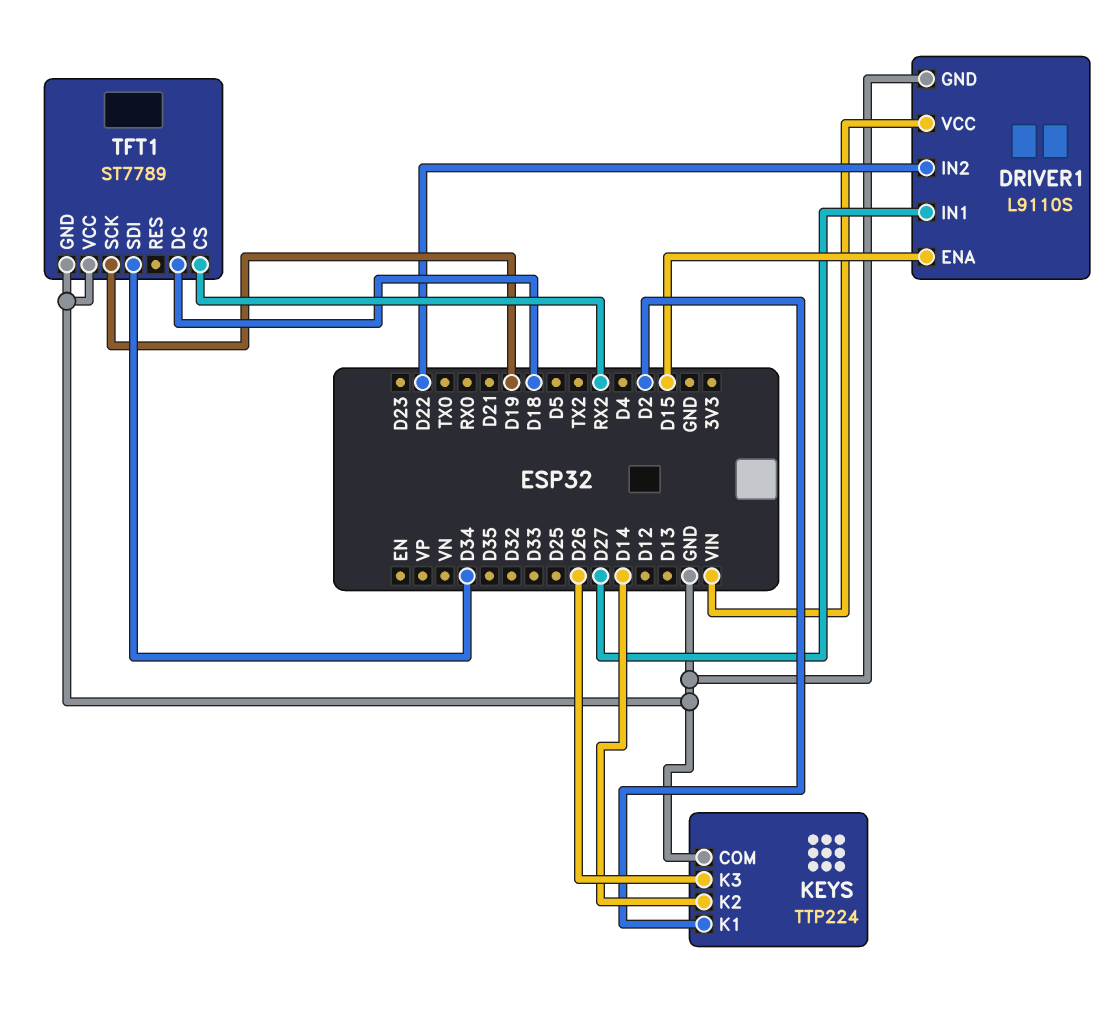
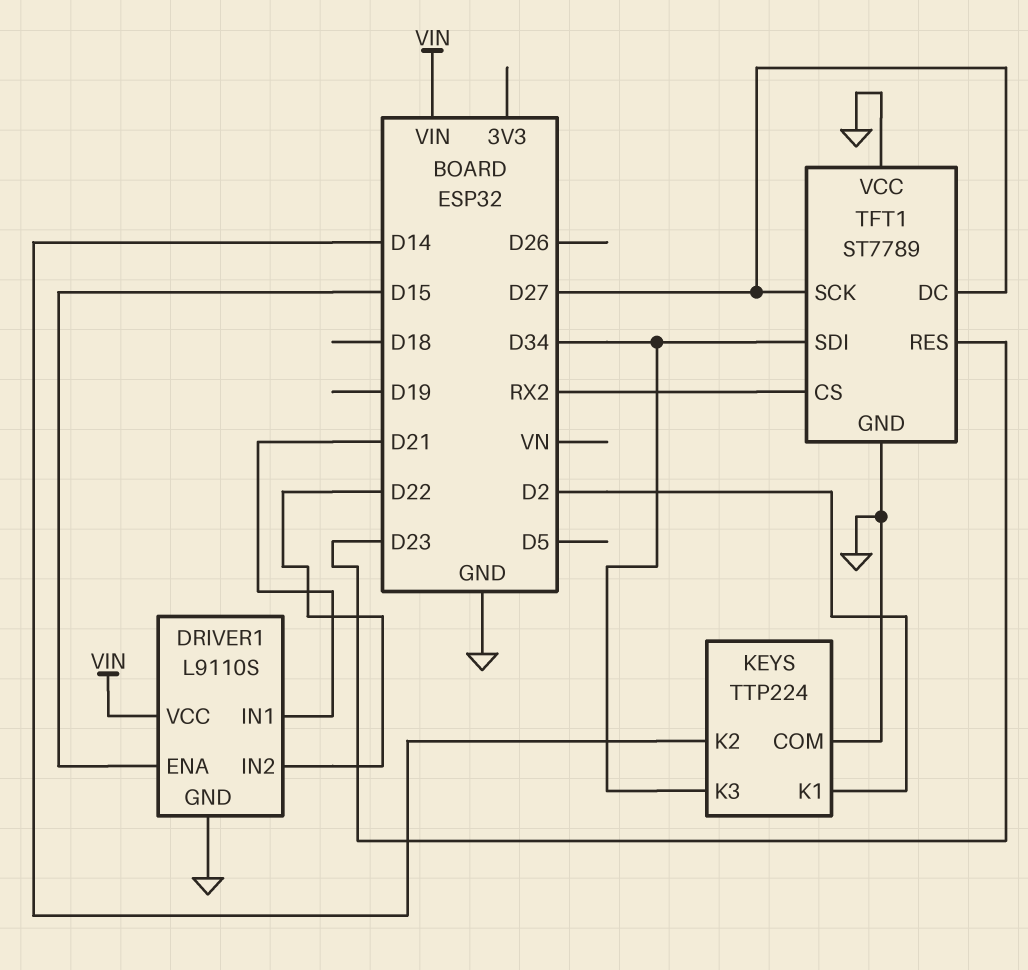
DRIVER1 pin IN1: D27 -> D21
KEYS pin K3: D26 -> D34
TFT1 pin DC: D18 -> D27
TFT1 pin RES: none -> D23
TFT1 pin SCK: D19 -> D27

